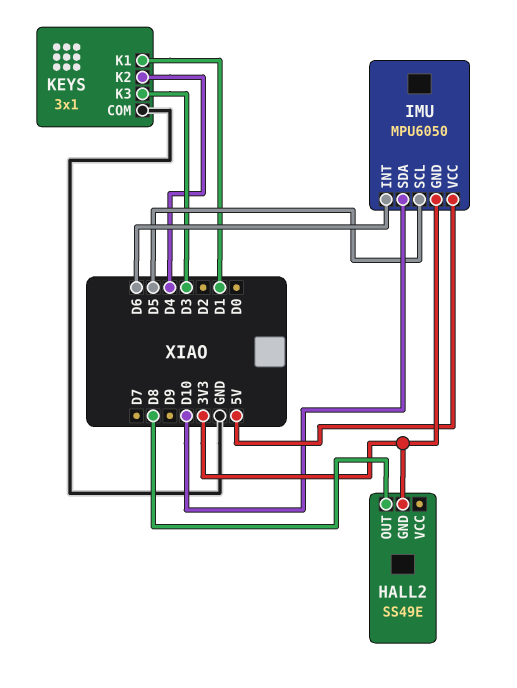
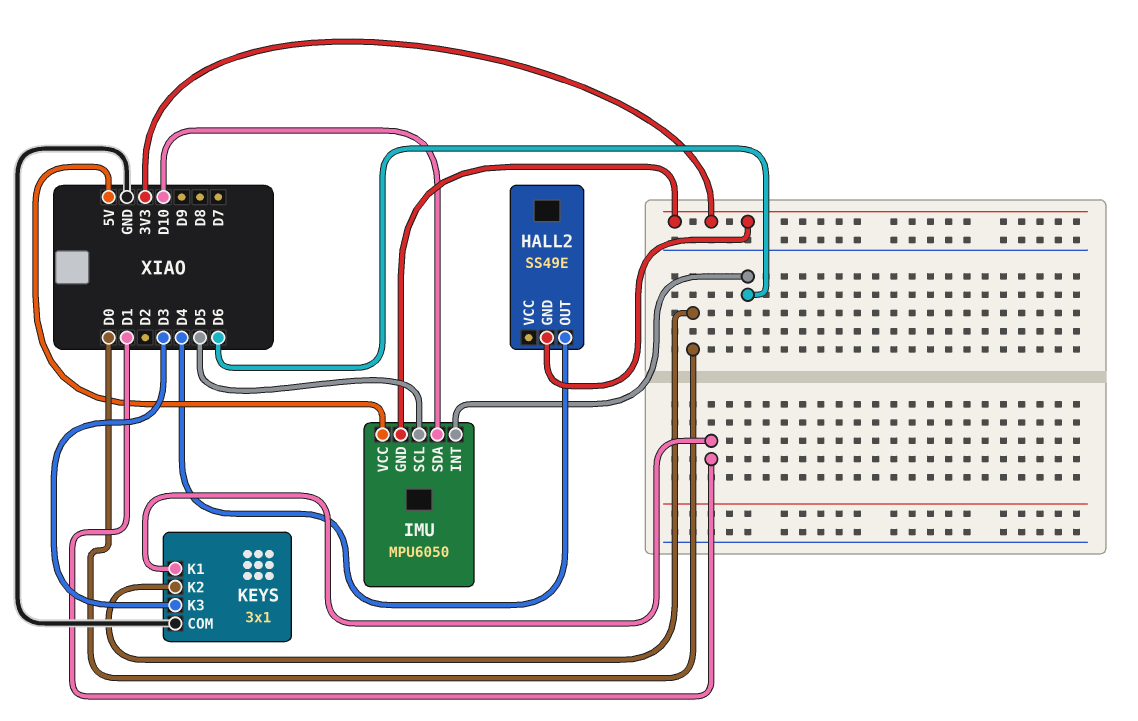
HALL2 pin OUT: D8 -> D4
KEYS pin K2: D4 -> D0

